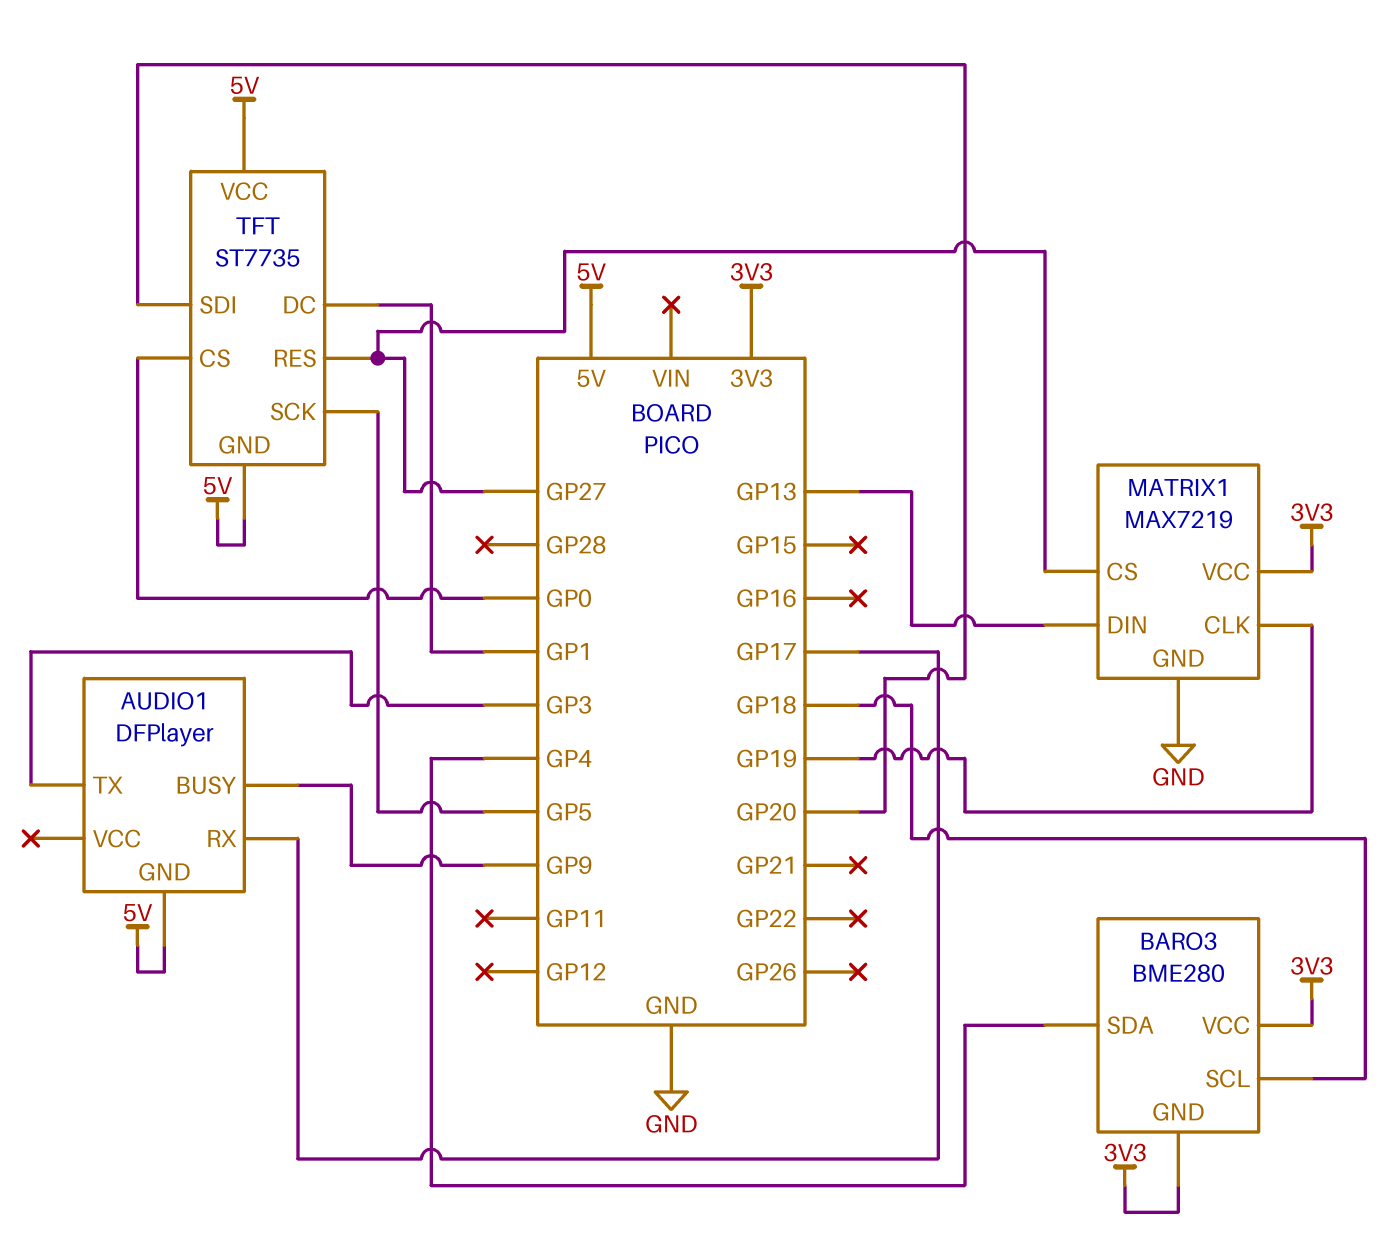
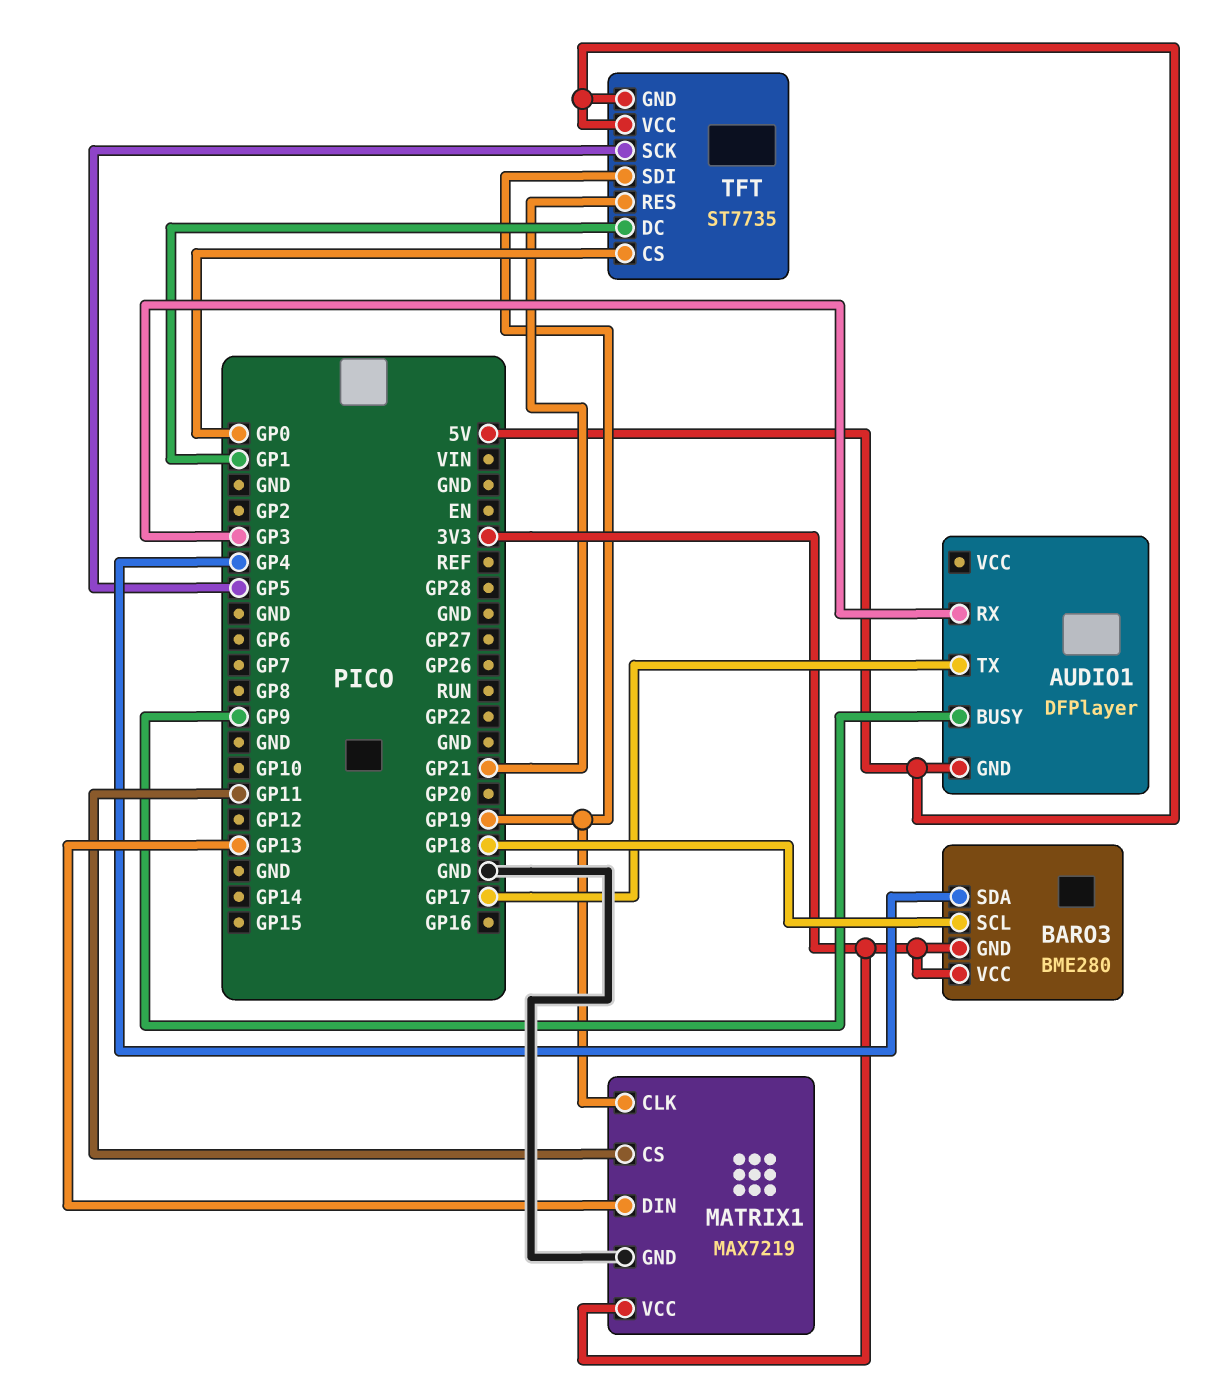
AUDIO1 pin RX: GP17 -> GP3
AUDIO1 pin TX: GP3 -> GP17
MATRIX1 pin CS: GP27 -> GP11
TFT pin RES: GP27 -> GP21
TFT pin SDI: GP20 -> GP19

